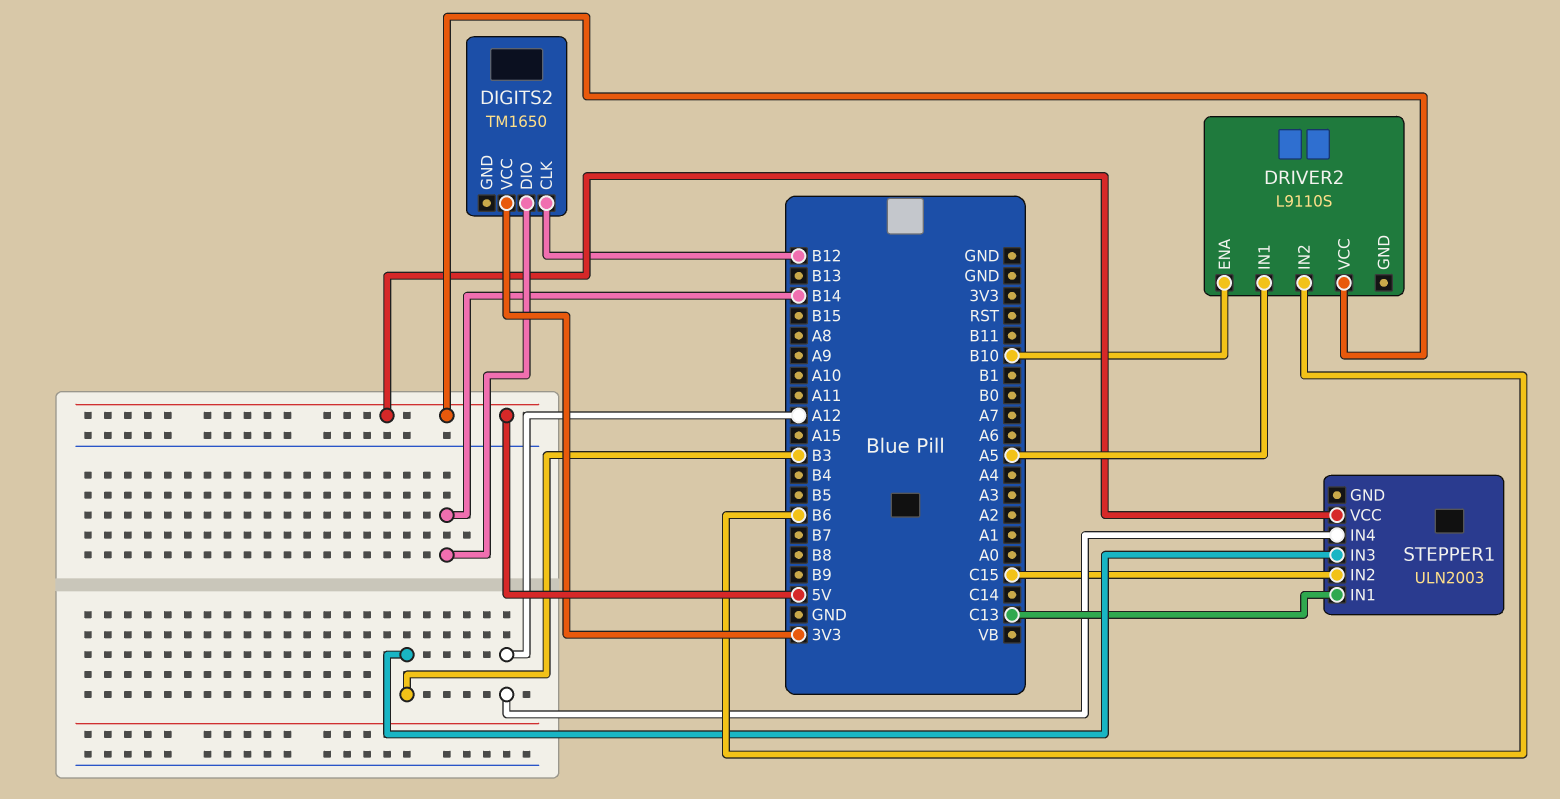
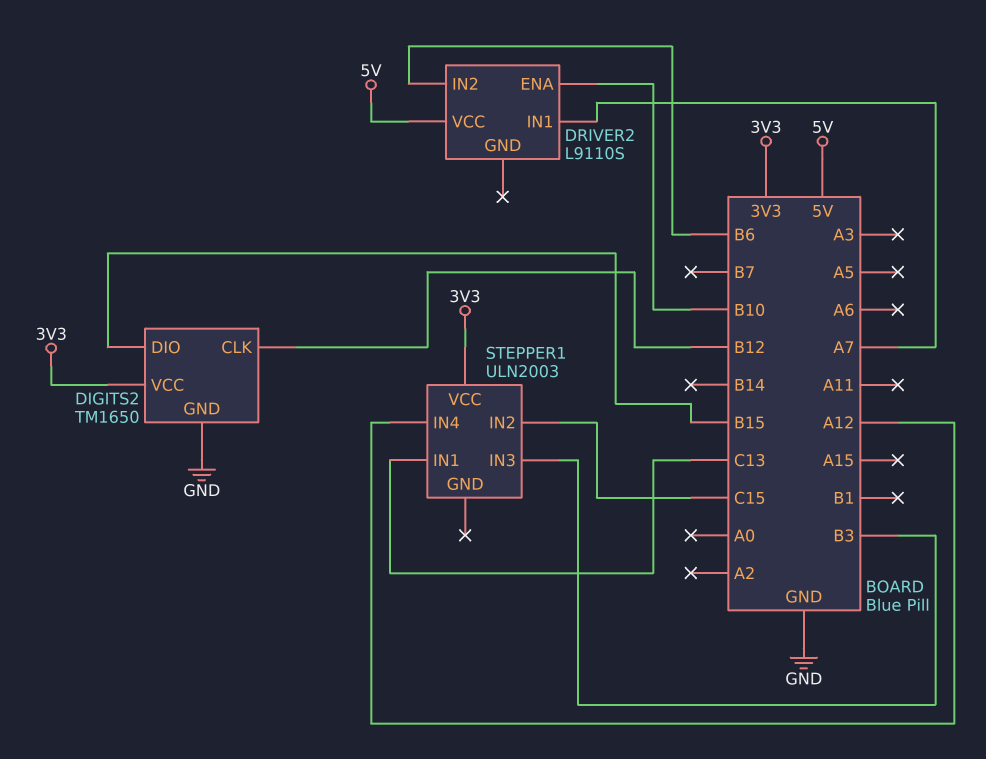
DIGITS2 pin DIO: B14 -> B15
DIGITS2 pin GND: none -> GND
DRIVER2 pin IN1: A5 -> A7
STEPPER1 pin VCC: 5V -> 3V3

